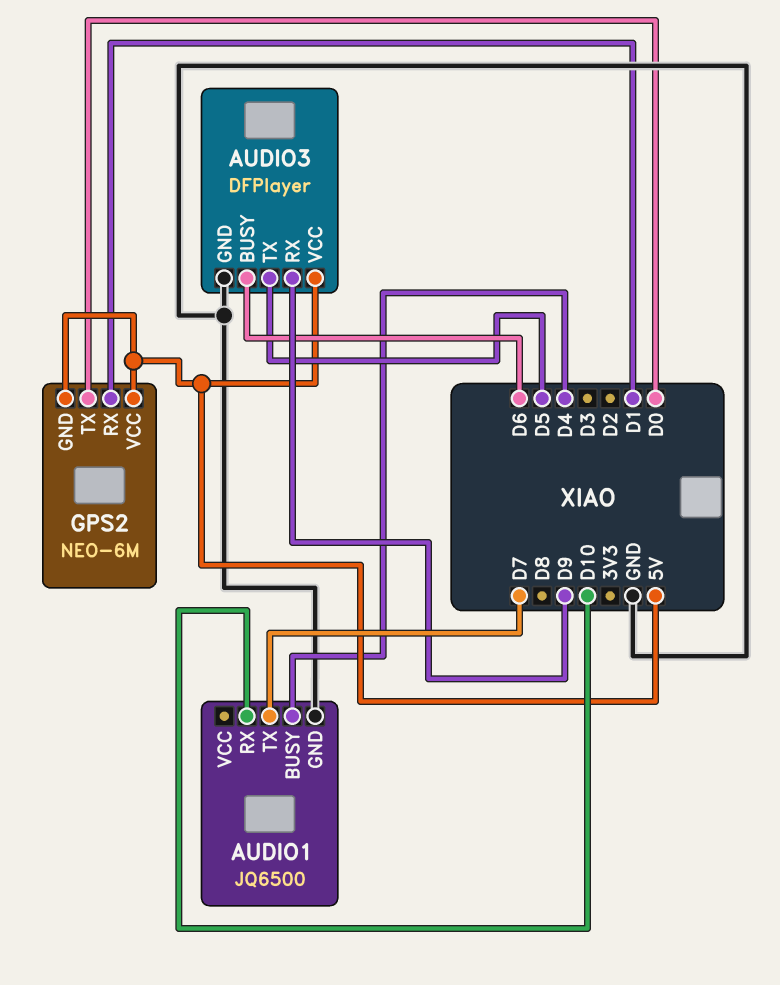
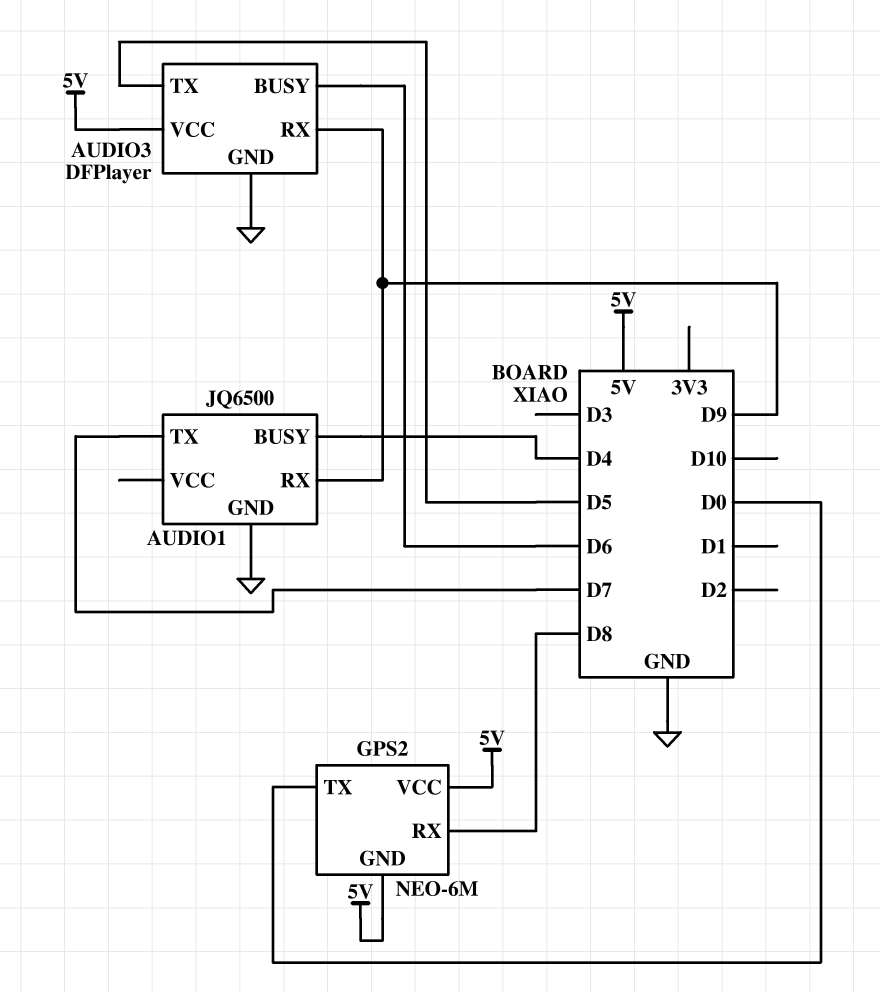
AUDIO1 pin RX: D10 -> D9
GPS2 pin RX: D1 -> D8

